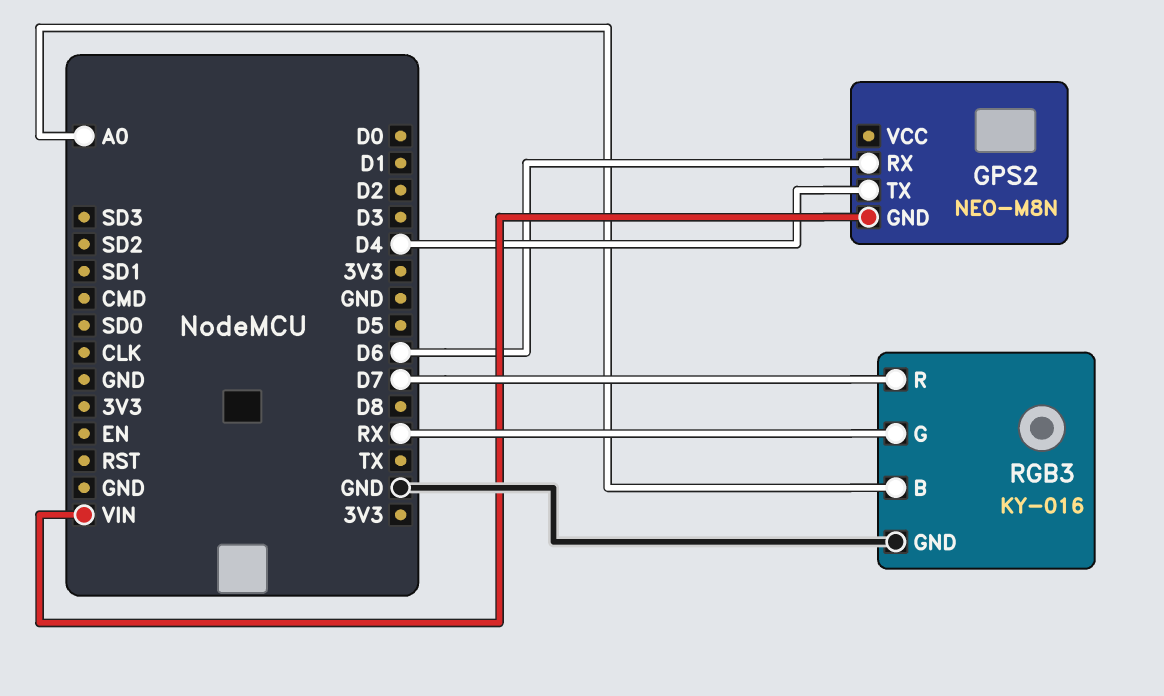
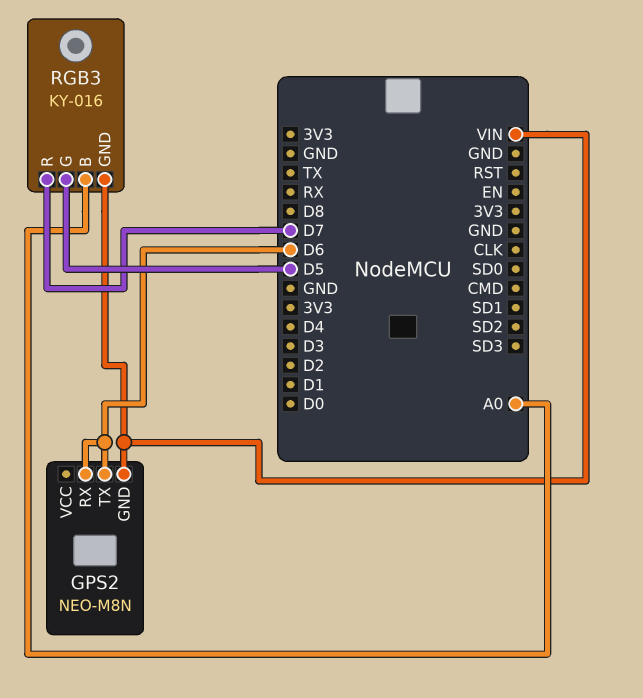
GPS2 pin TX: D4 -> D6
RGB3 pin G: RX -> D5
RGB3 pin GND: GND -> VIN

